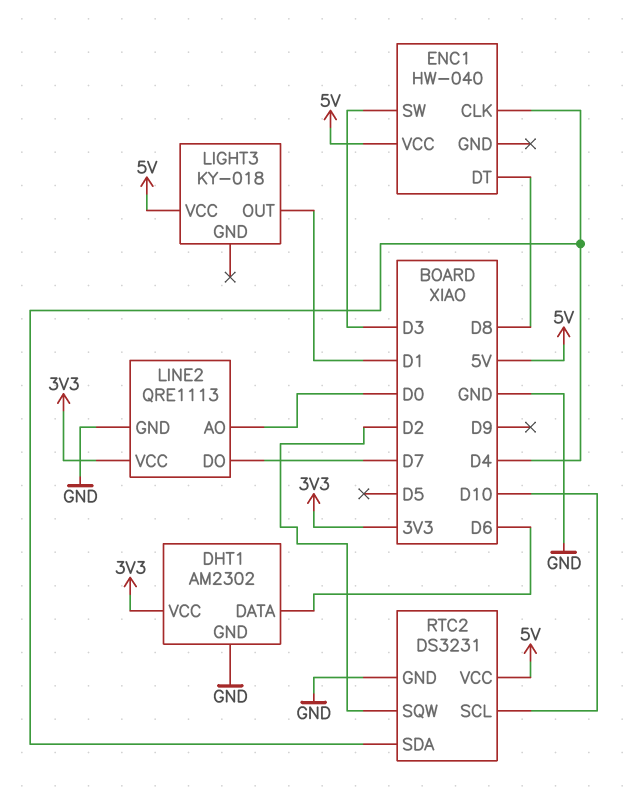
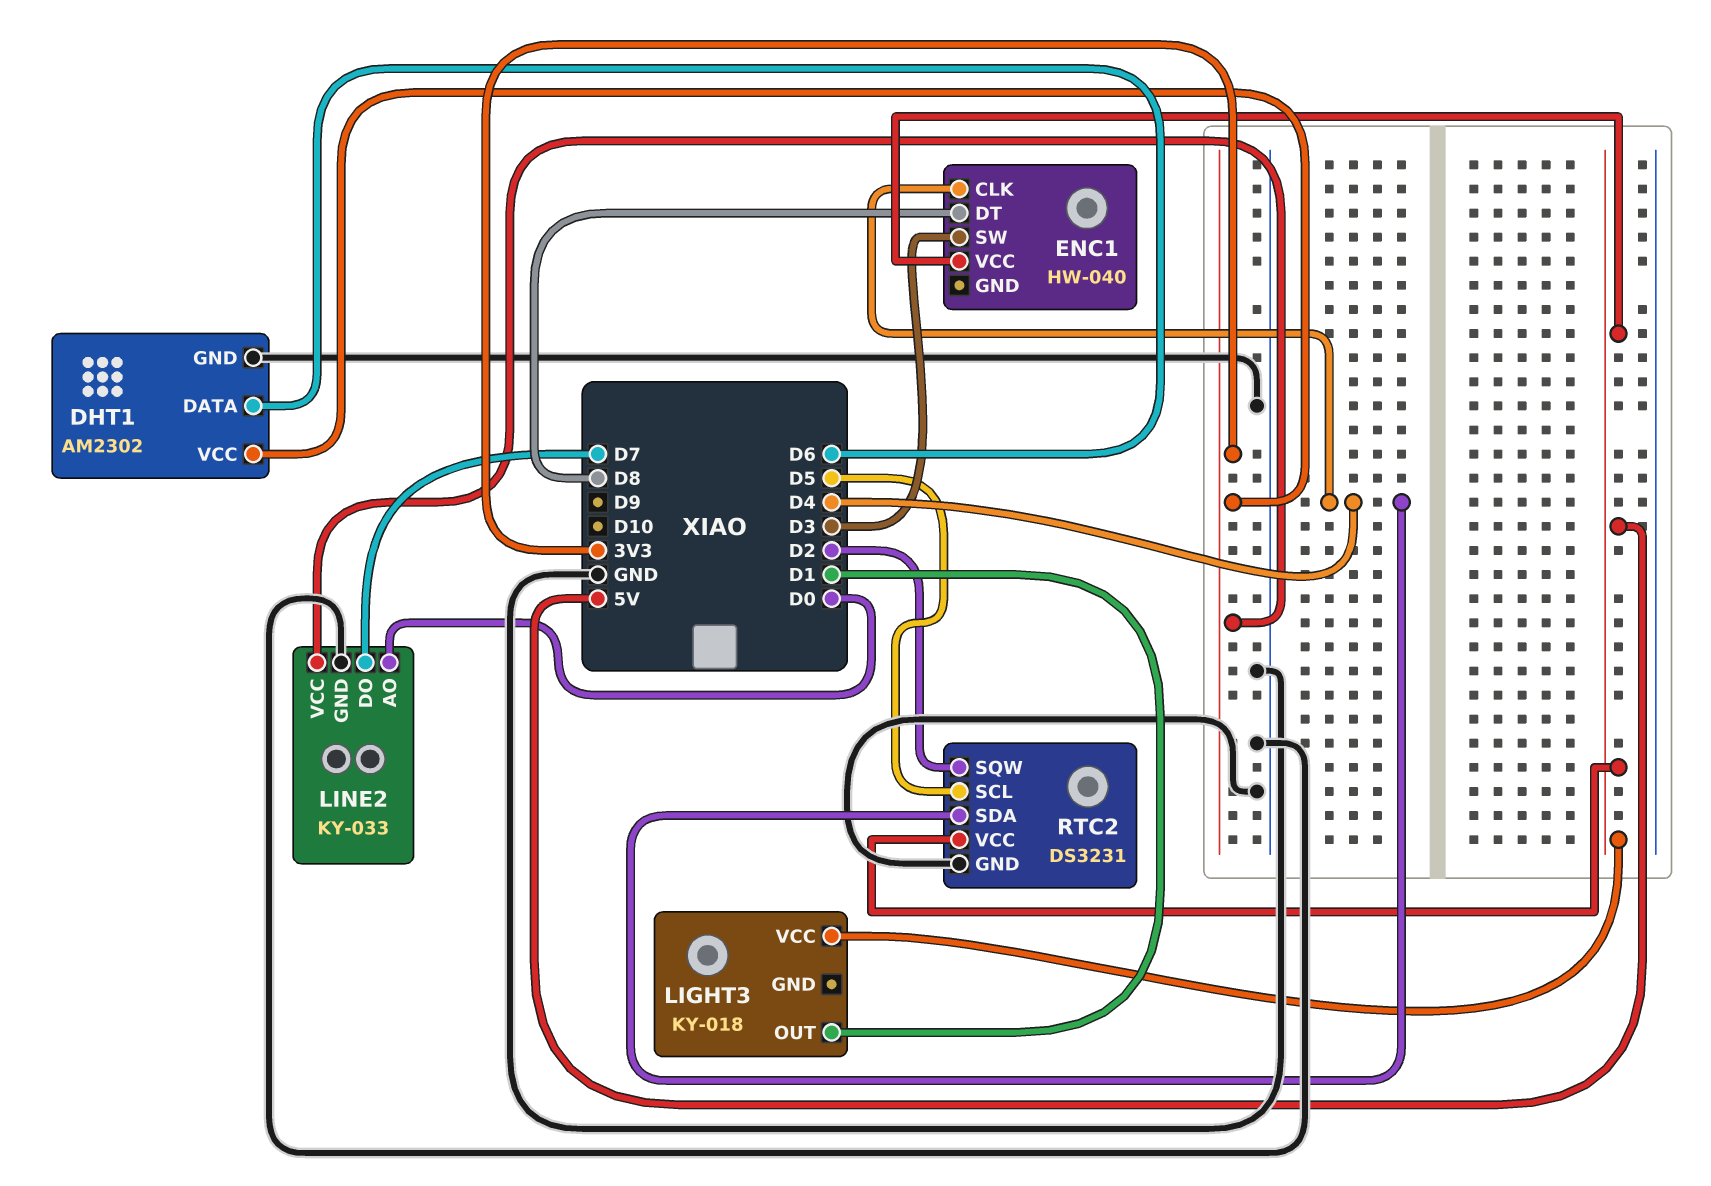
LINE2: QRE1113 -> KY-033
RTC2 pin SCL: D10 -> D5

